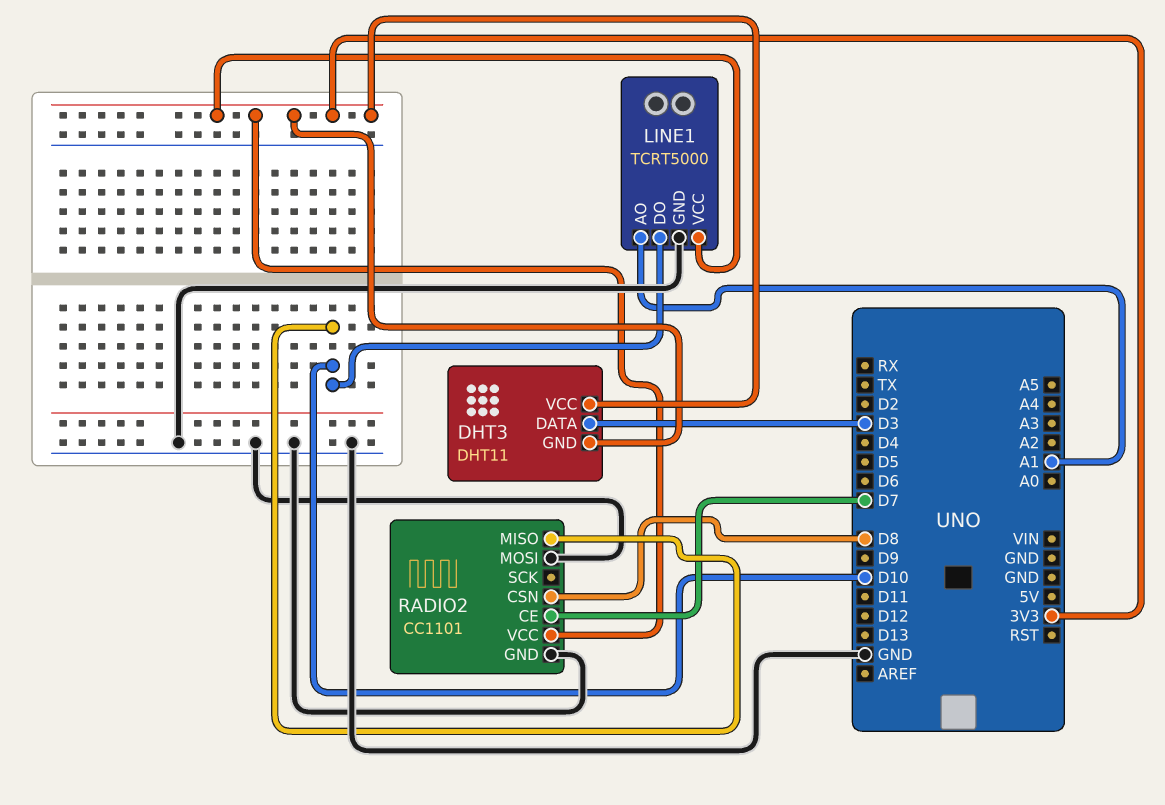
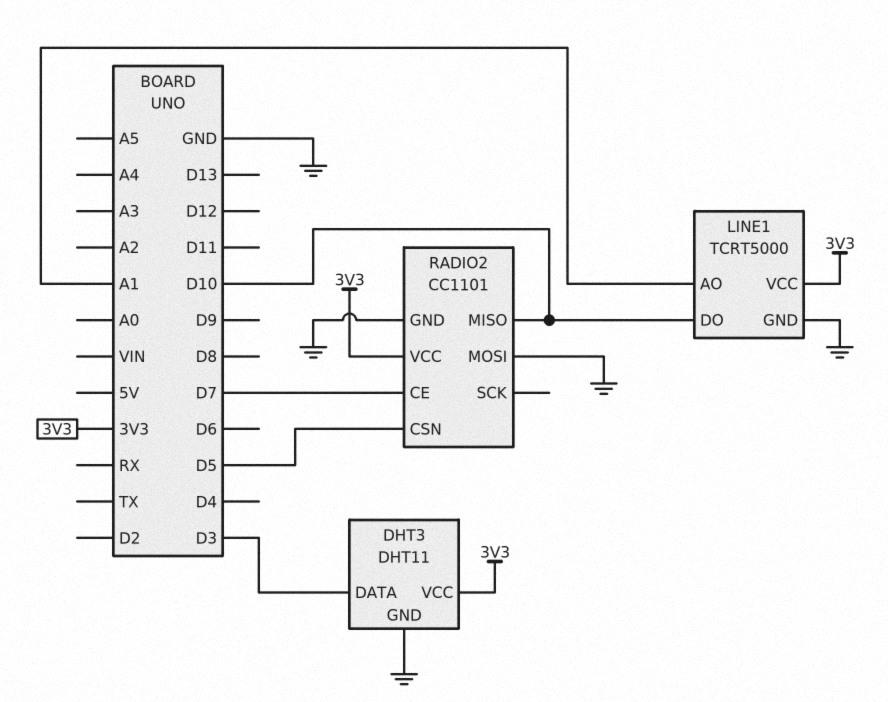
DHT3 pin GND: 3V3 -> GND
RADIO2 pin CSN: D8 -> D5

